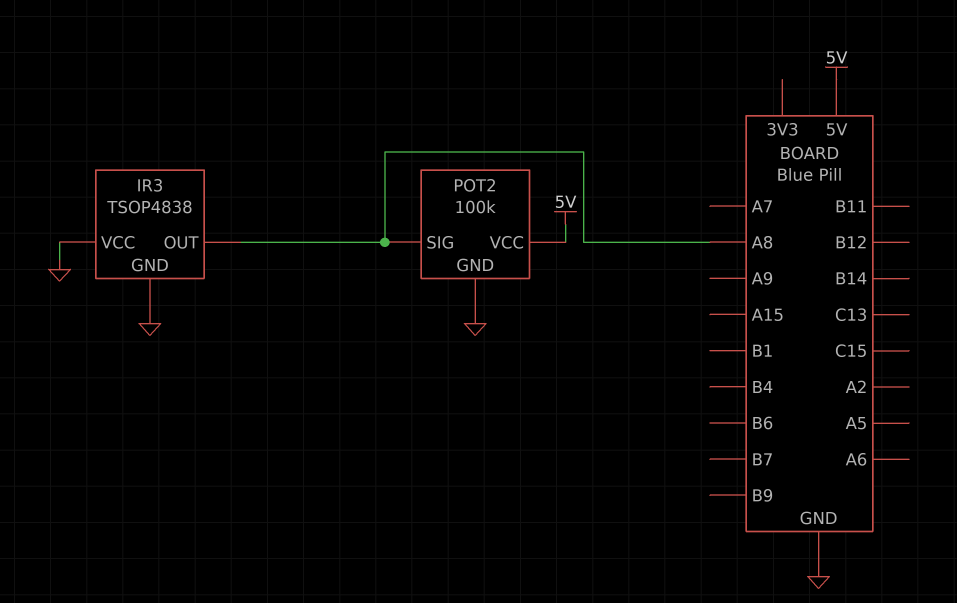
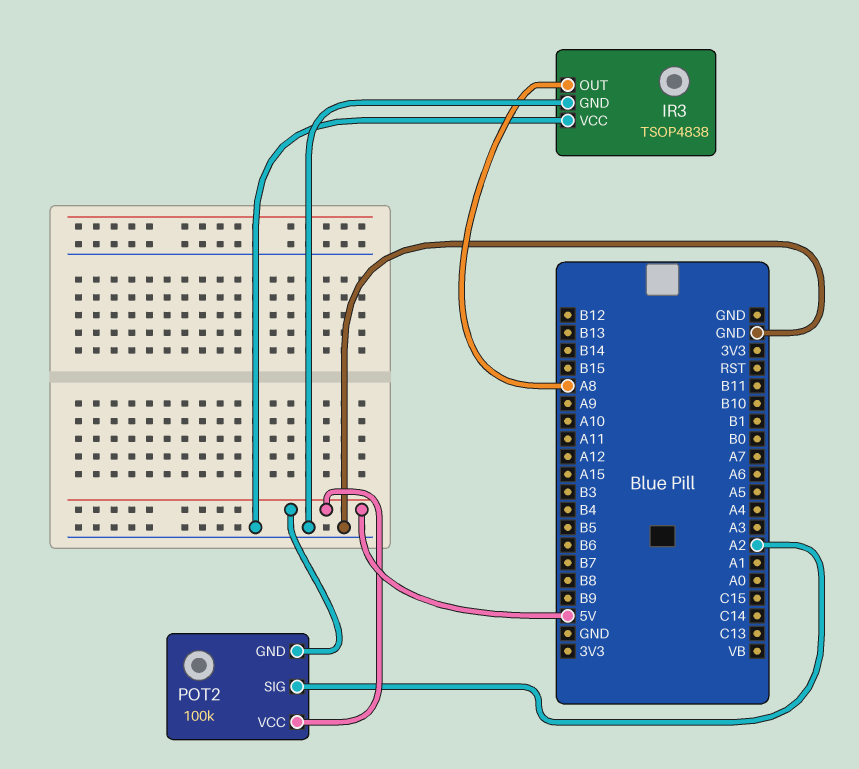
POT2 pin GND: GND -> 5V
POT2 pin SIG: A8 -> A2

